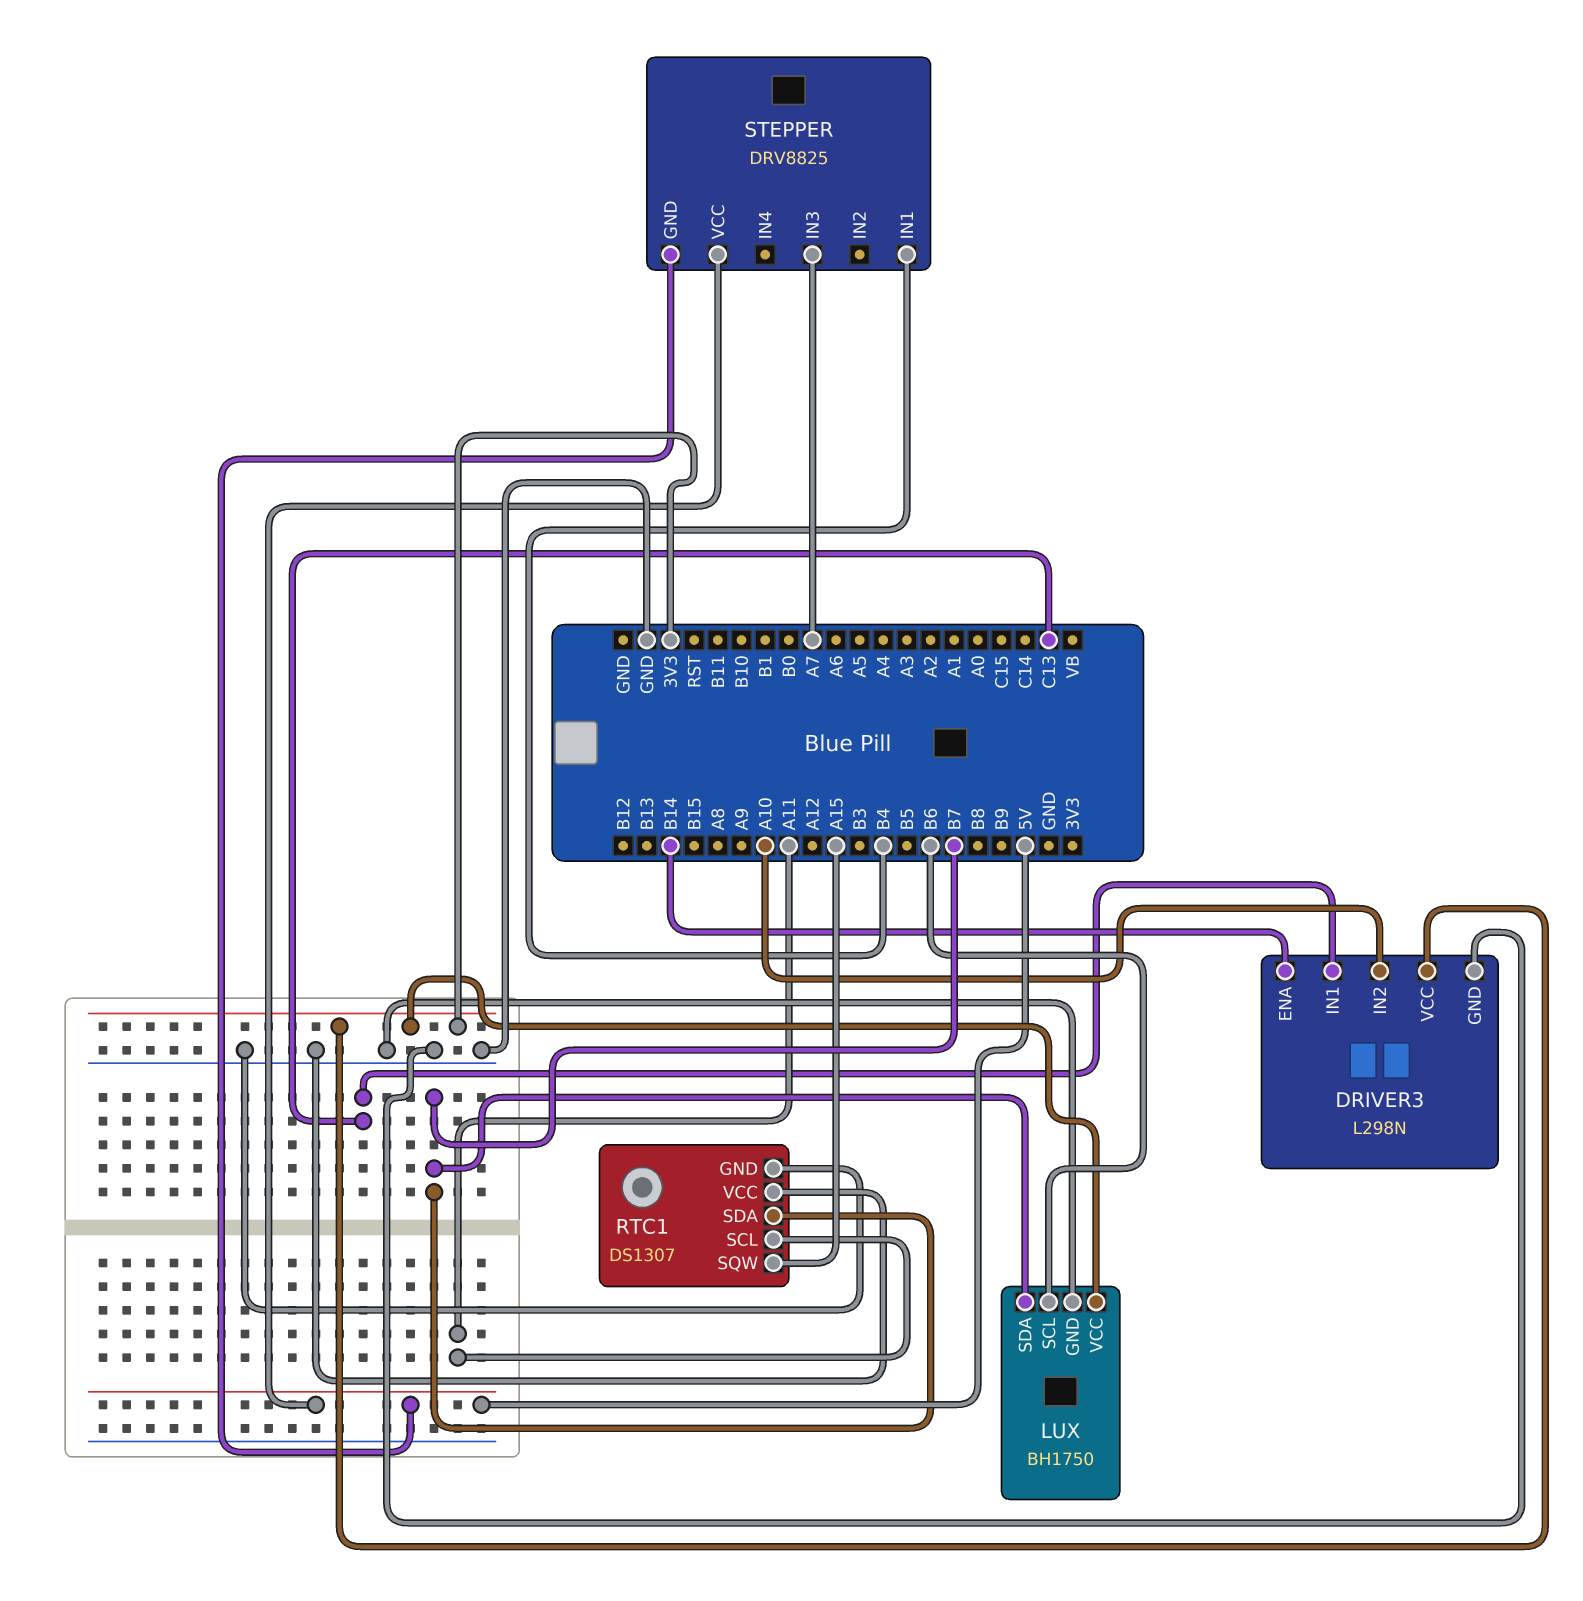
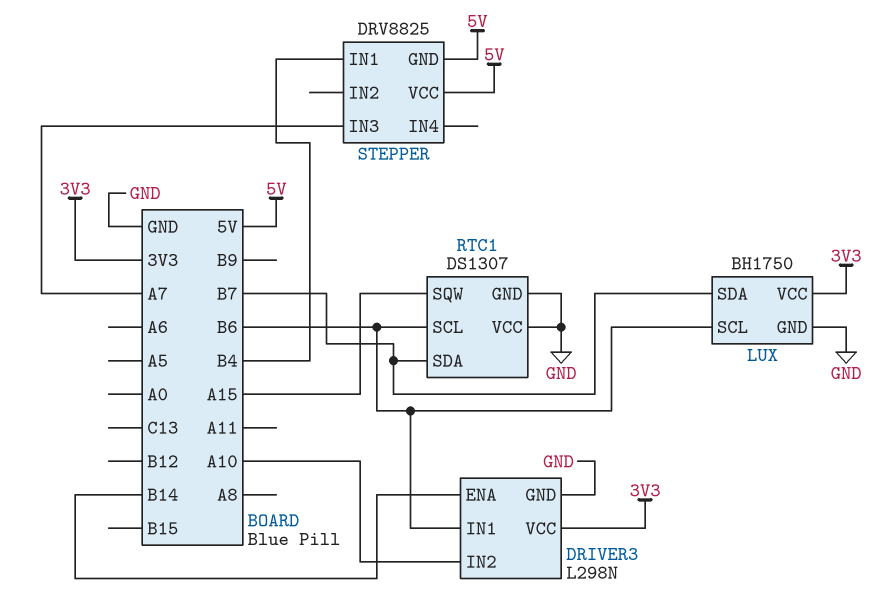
DRIVER3 pin IN1: C13 -> B6
RTC1 pin SCL: A11 -> B6

